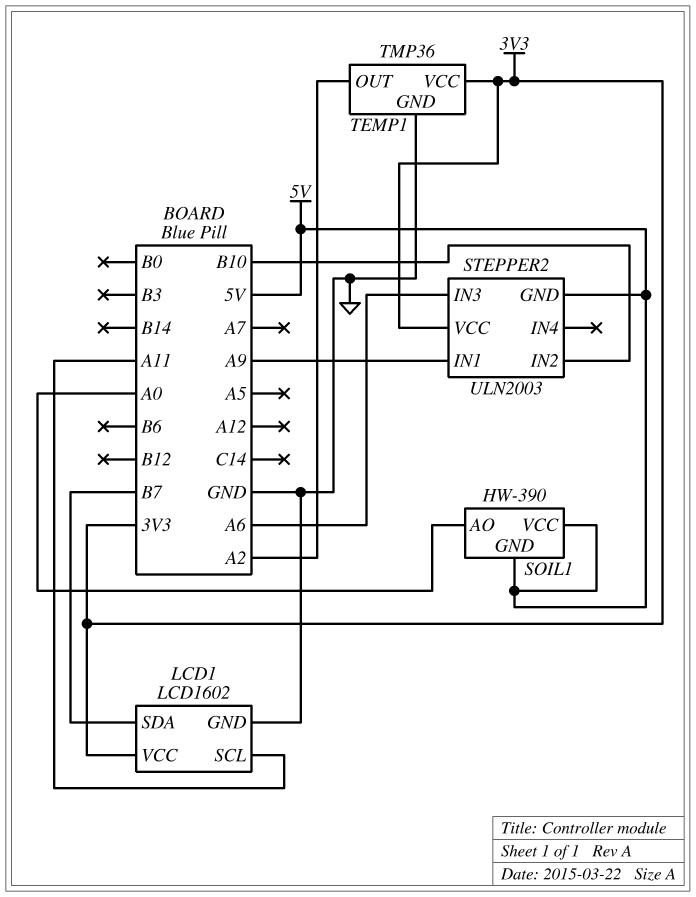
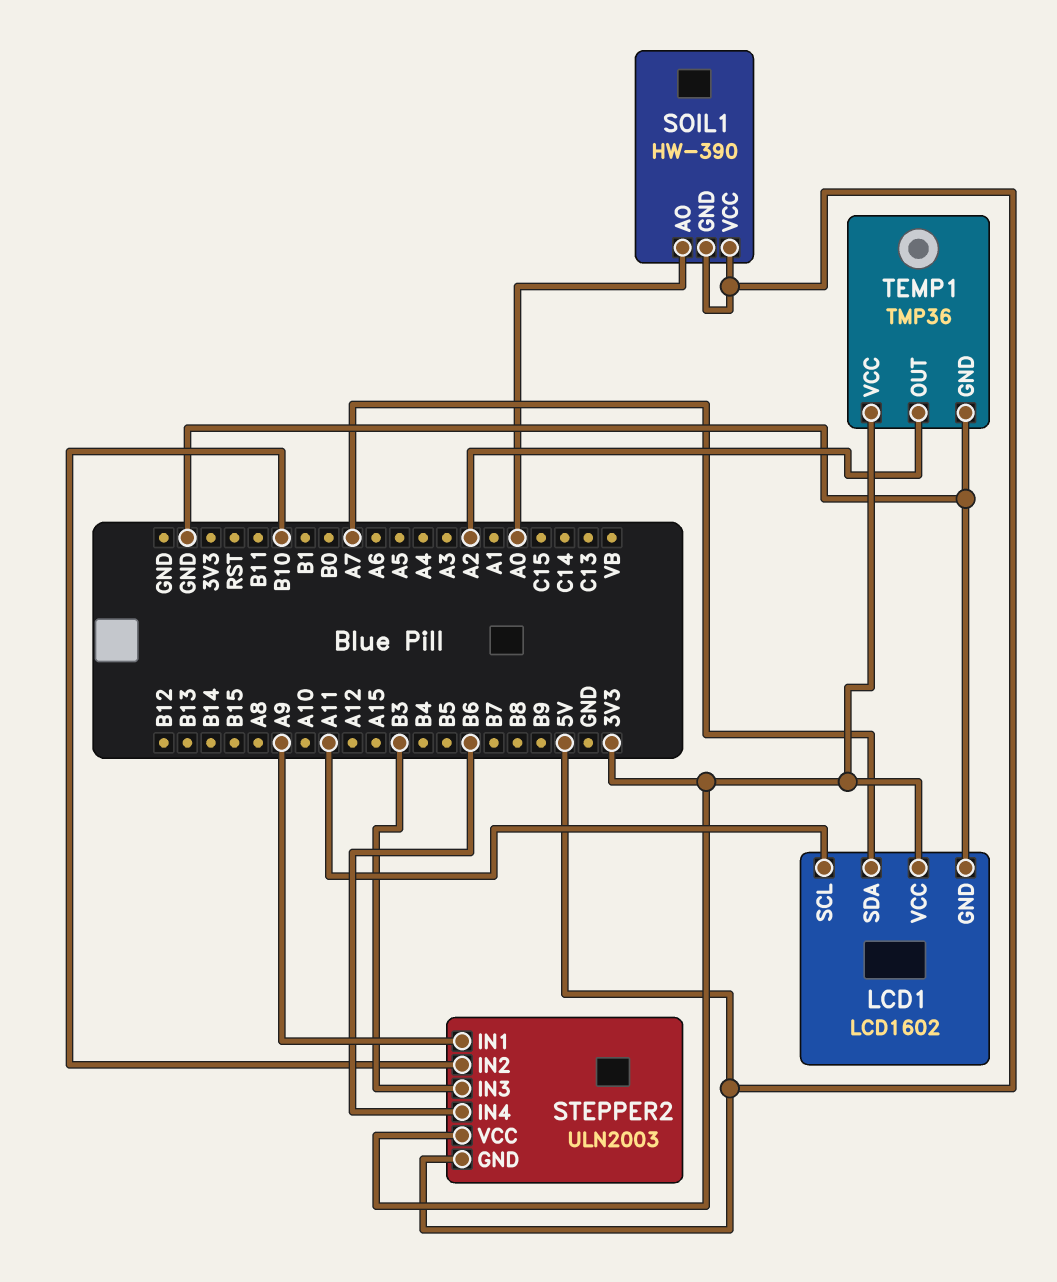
LCD1 pin SDA: B7 -> A7
STEPPER2 pin IN3: A6 -> B3
STEPPER2 pin IN4: none -> B6

